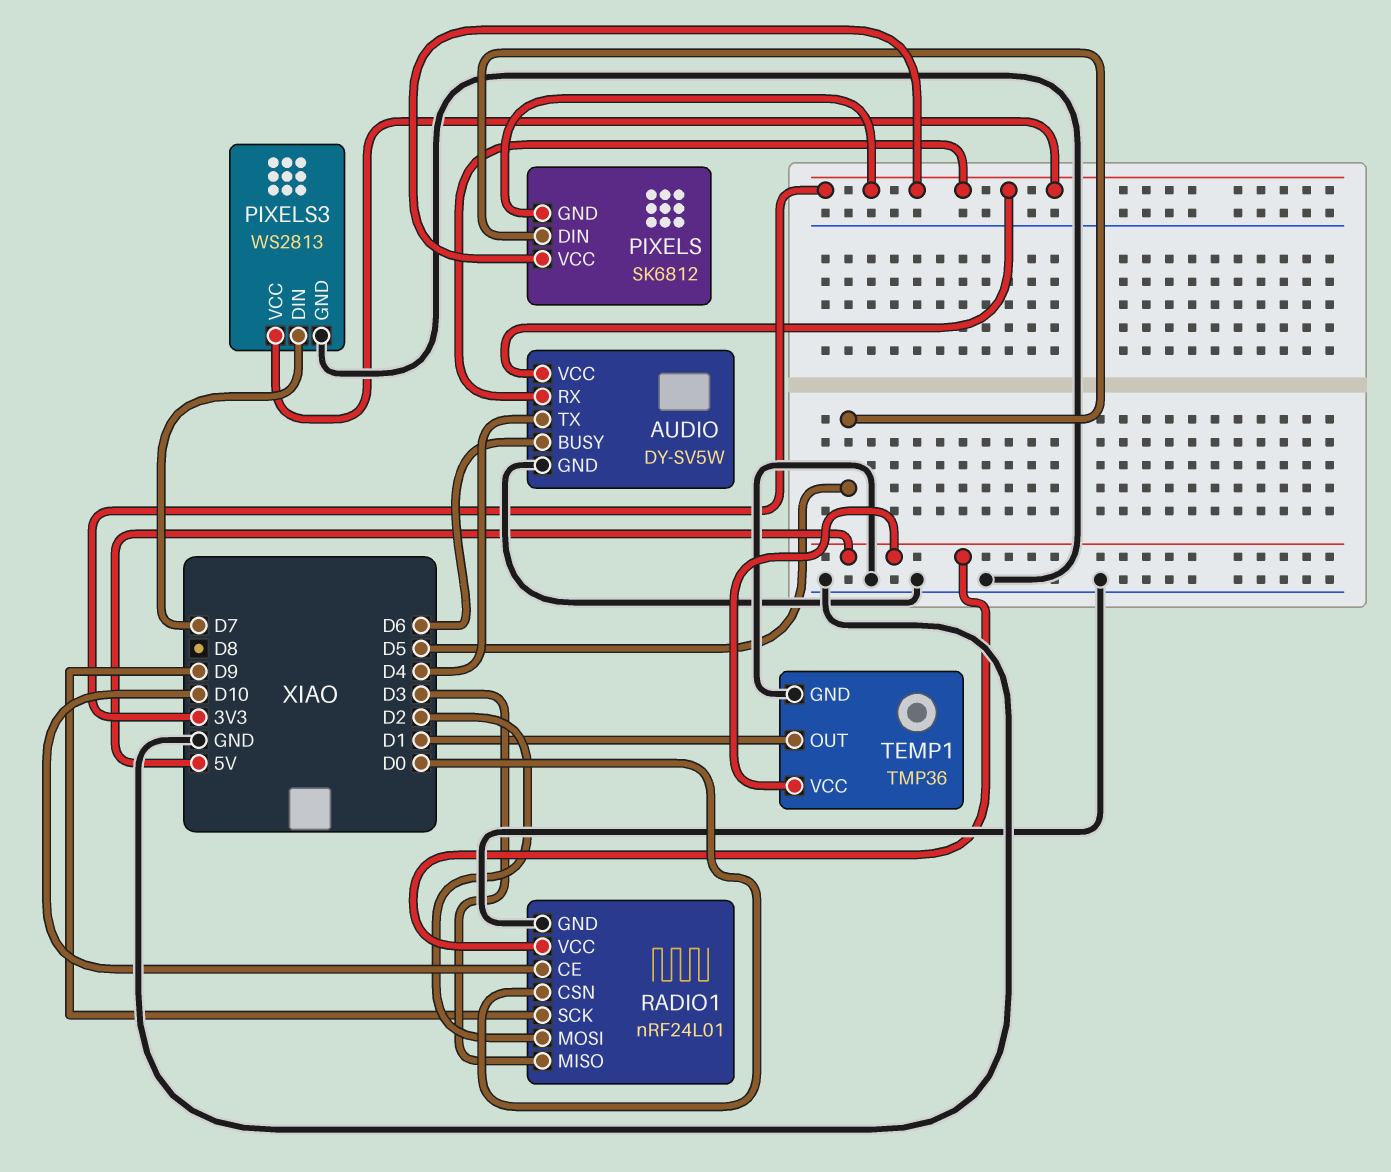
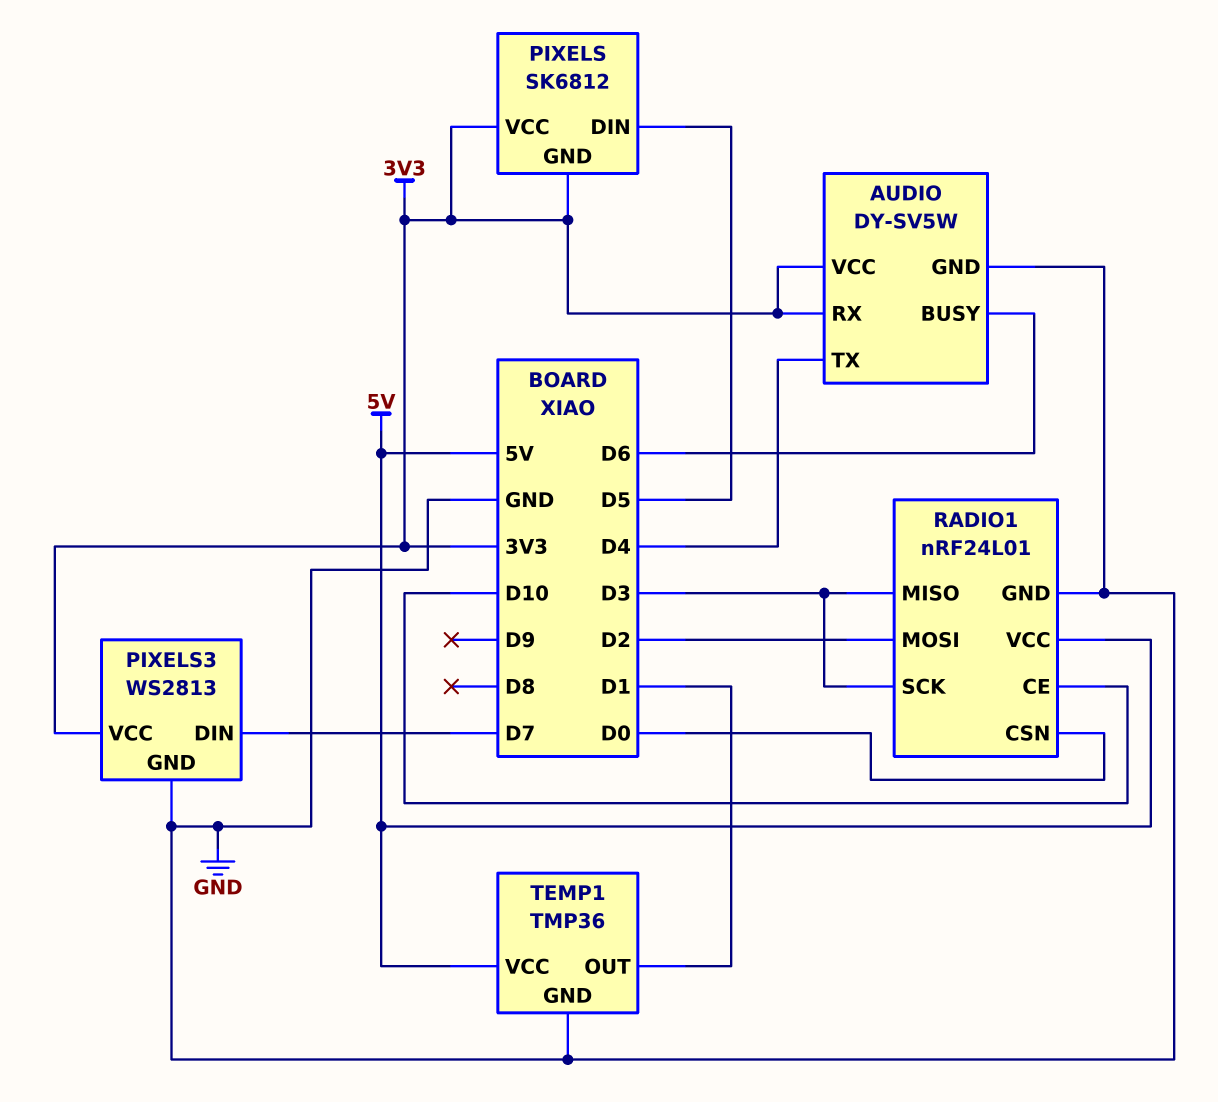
RADIO1 pin SCK: D9 -> D3

